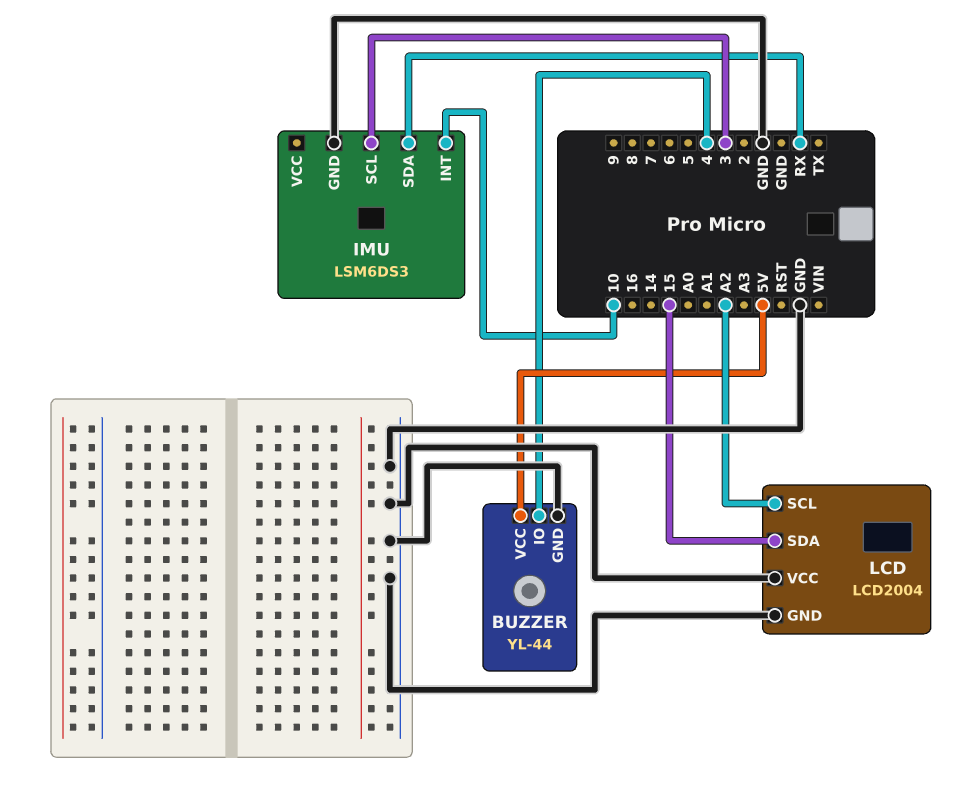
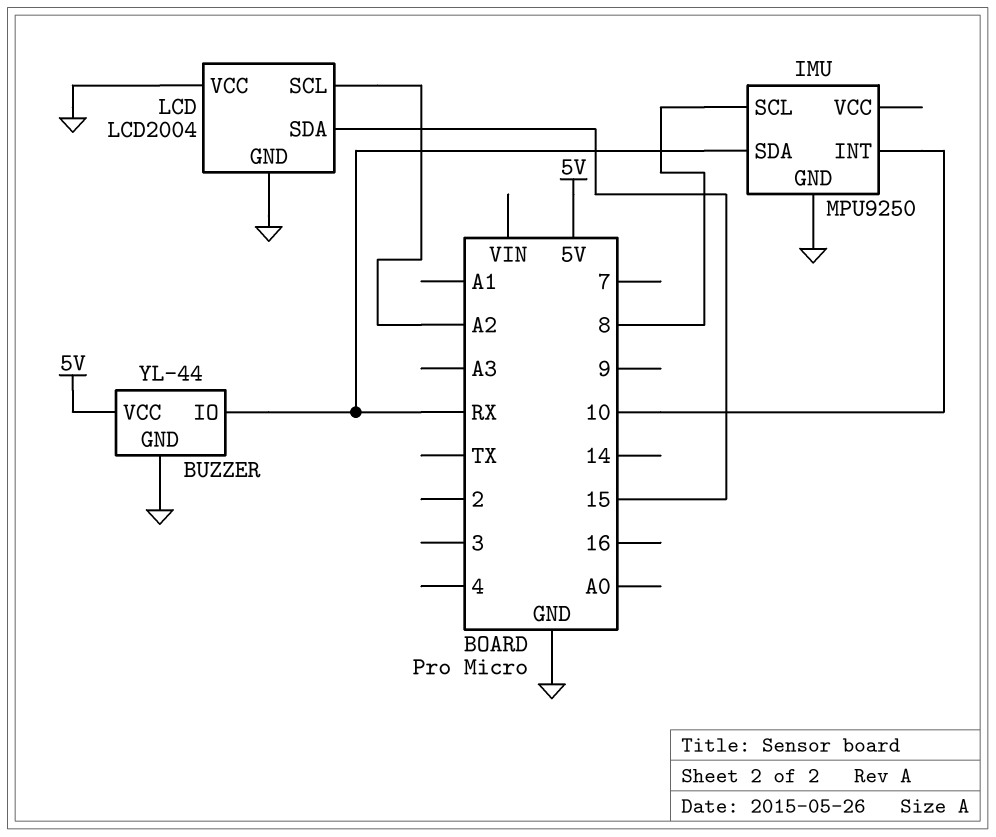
BUZZER pin IO: 4 -> RX
IMU: LSM6DS3 -> MPU9250
IMU pin SCL: 3 -> 8

